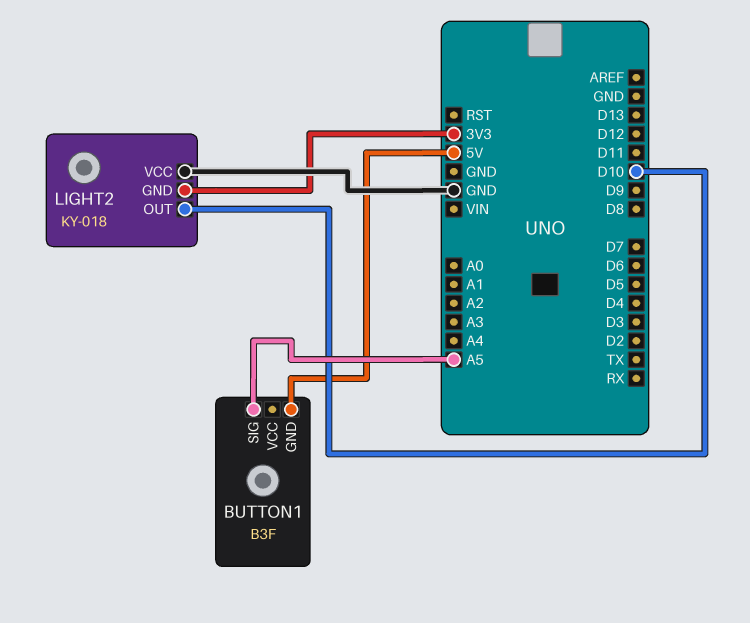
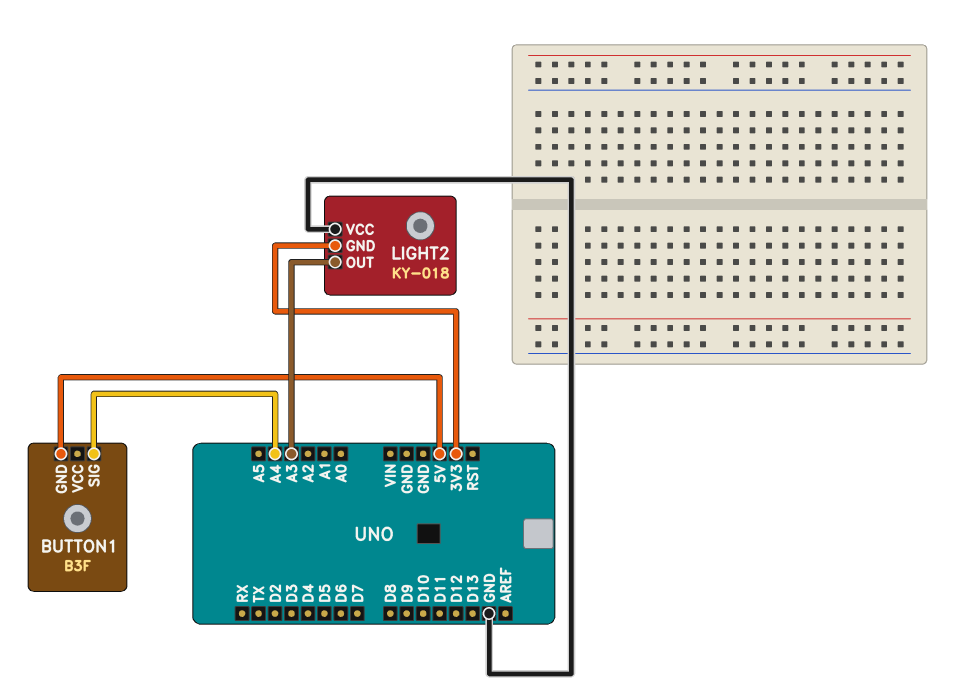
BUTTON1 pin SIG: A5 -> A4
LIGHT2 pin OUT: D10 -> A3

